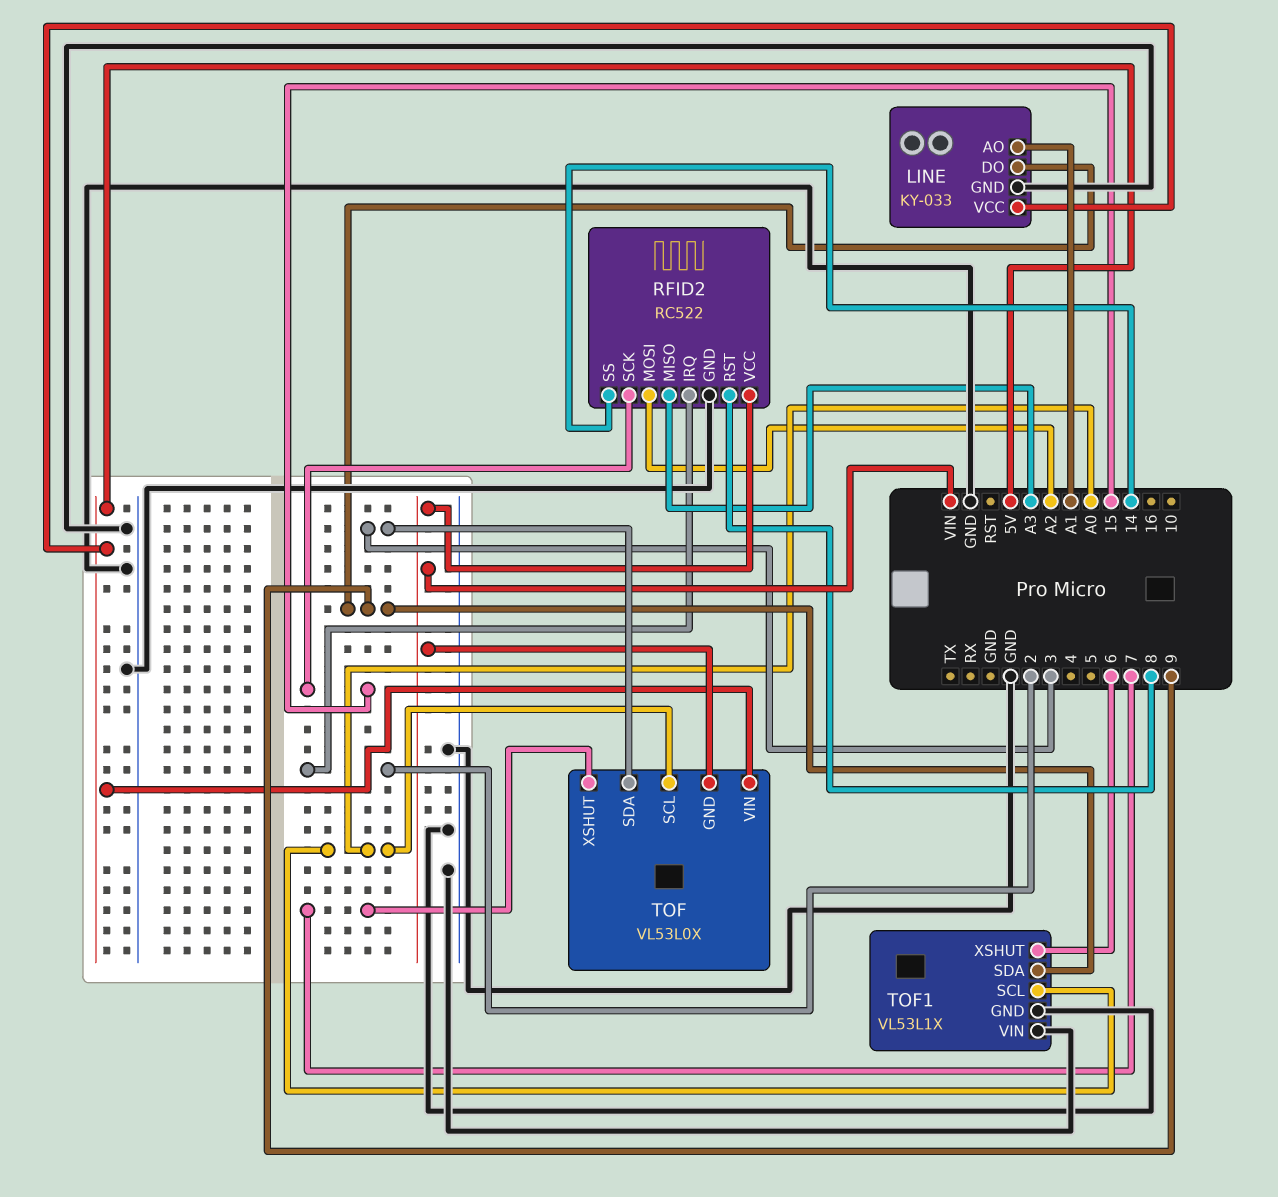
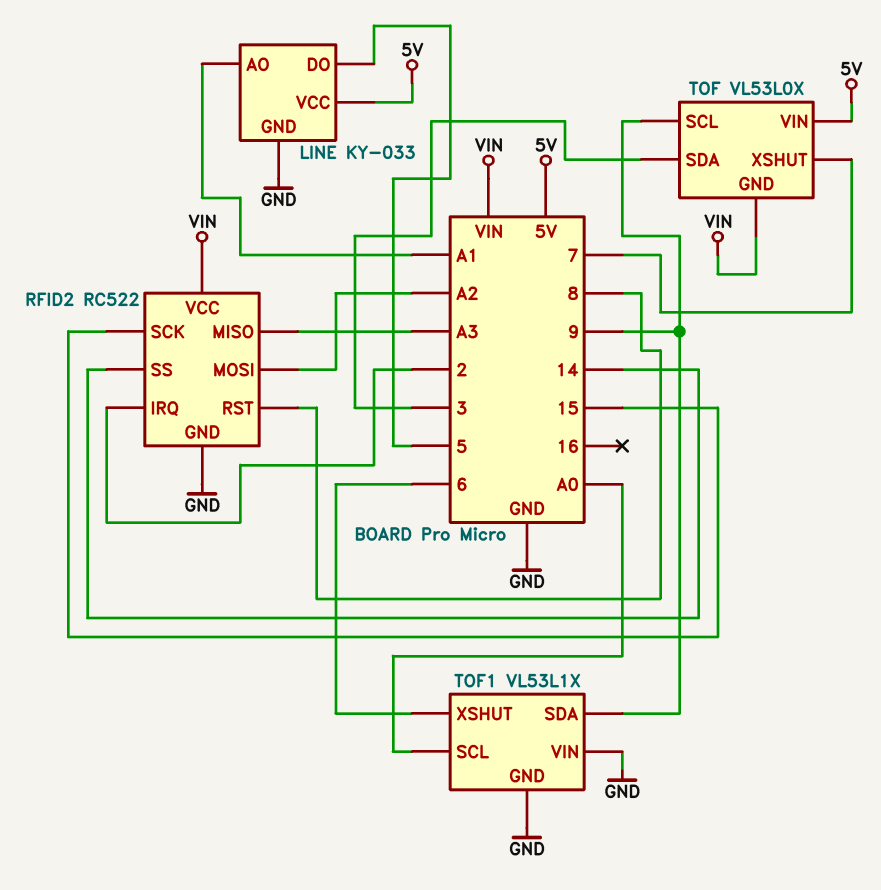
LINE pin DO: 9 -> 5
TOF pin SCL: A0 -> 9

